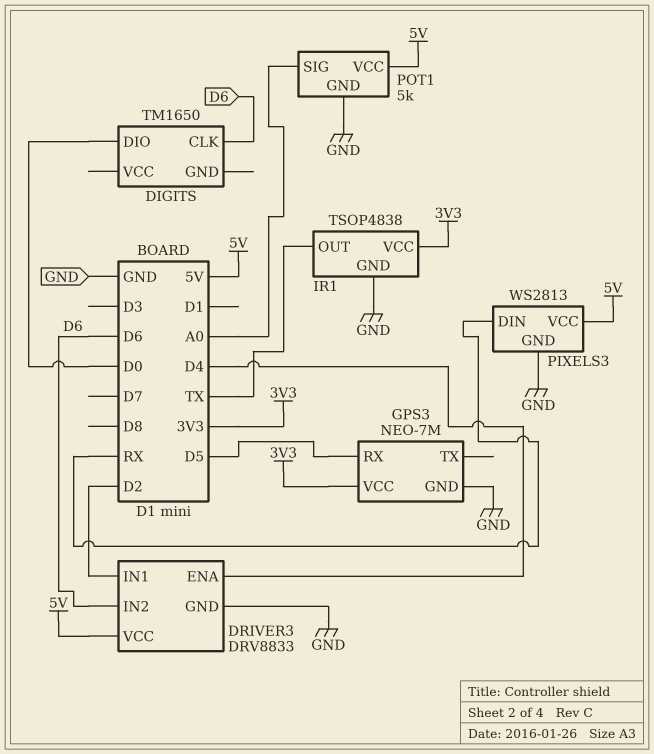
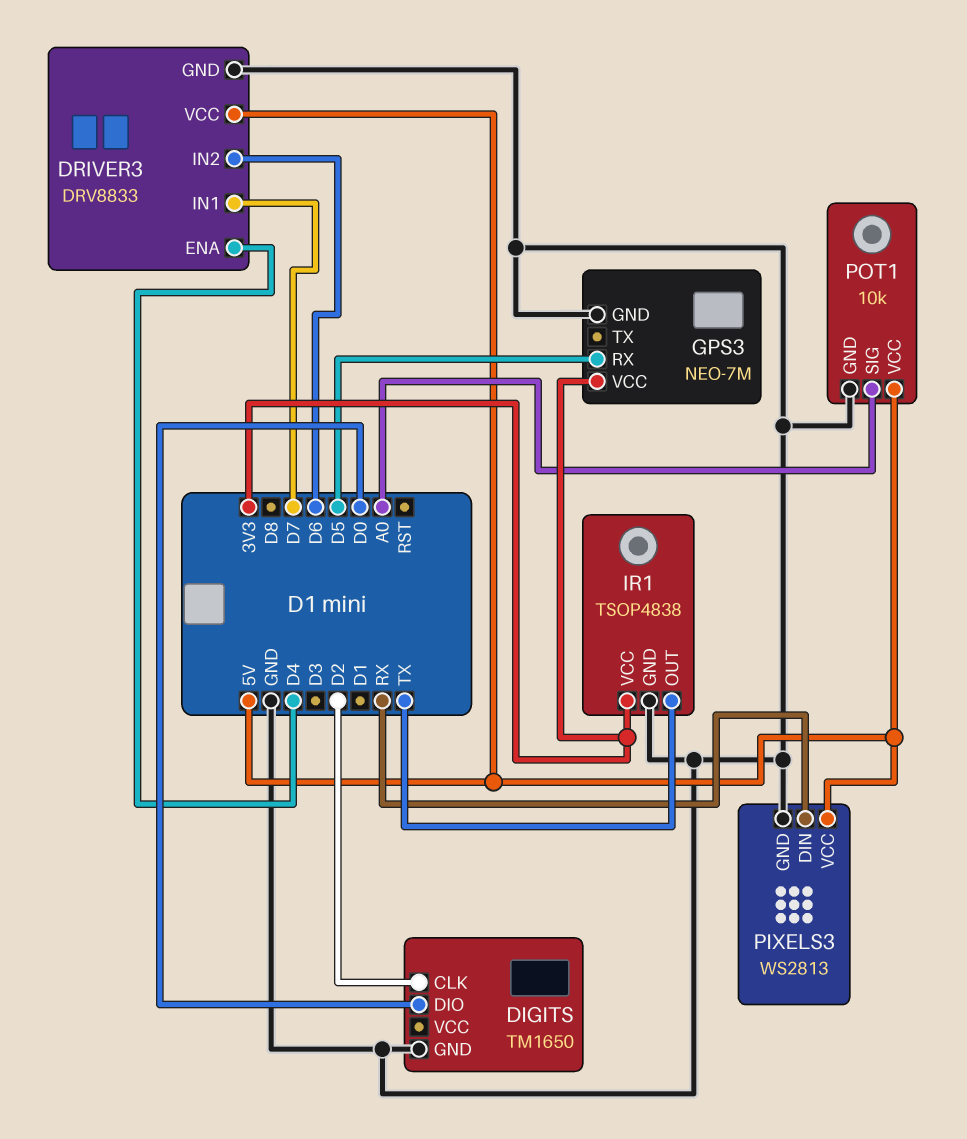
DIGITS pin CLK: D6 -> D2
DIGITS pin GND: none -> GND
DRIVER3 pin IN1: D2 -> D7
POT1: 5k -> 10k

